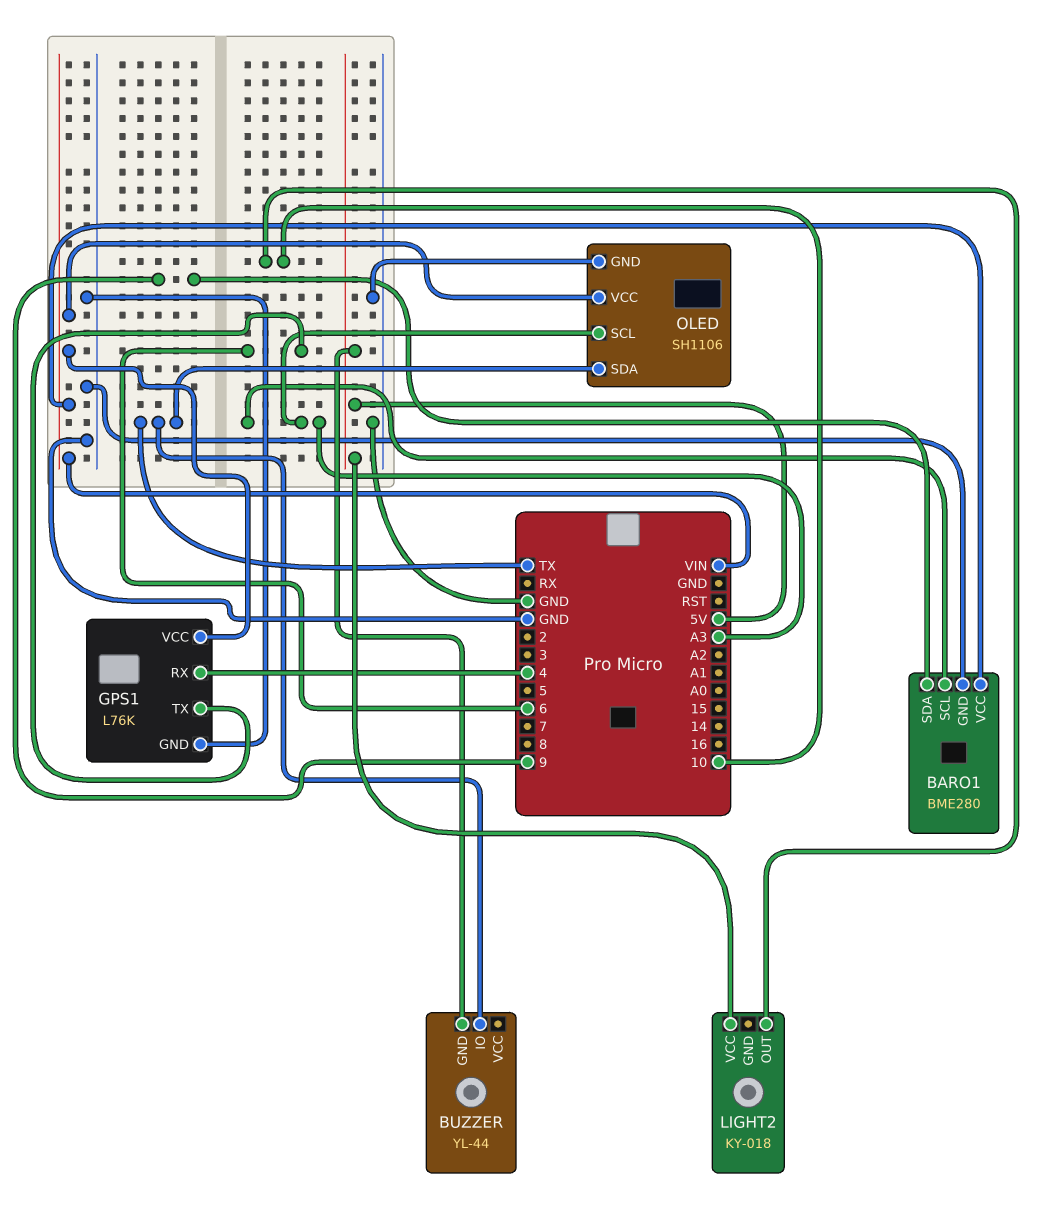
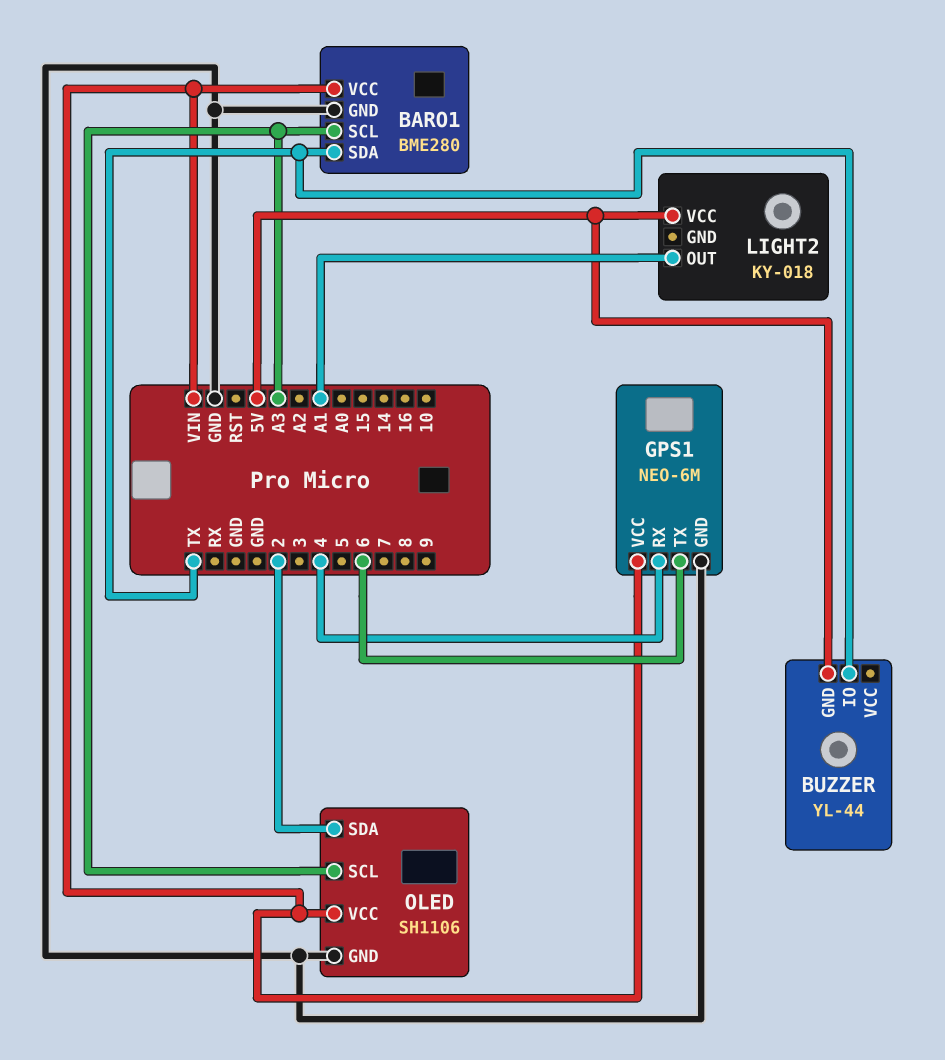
BARO1 pin SDA: 9 -> TX
GPS1: L76K -> NEO-6M
LIGHT2 pin OUT: 10 -> A1
OLED pin SDA: TX -> 2

